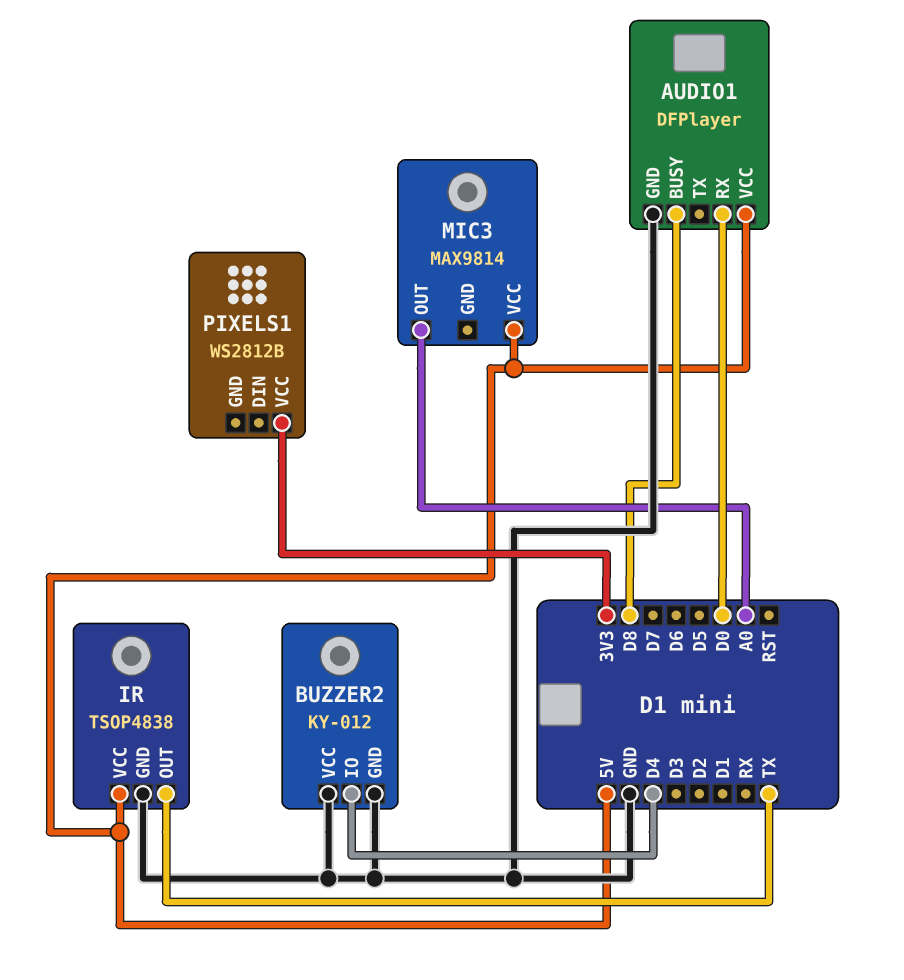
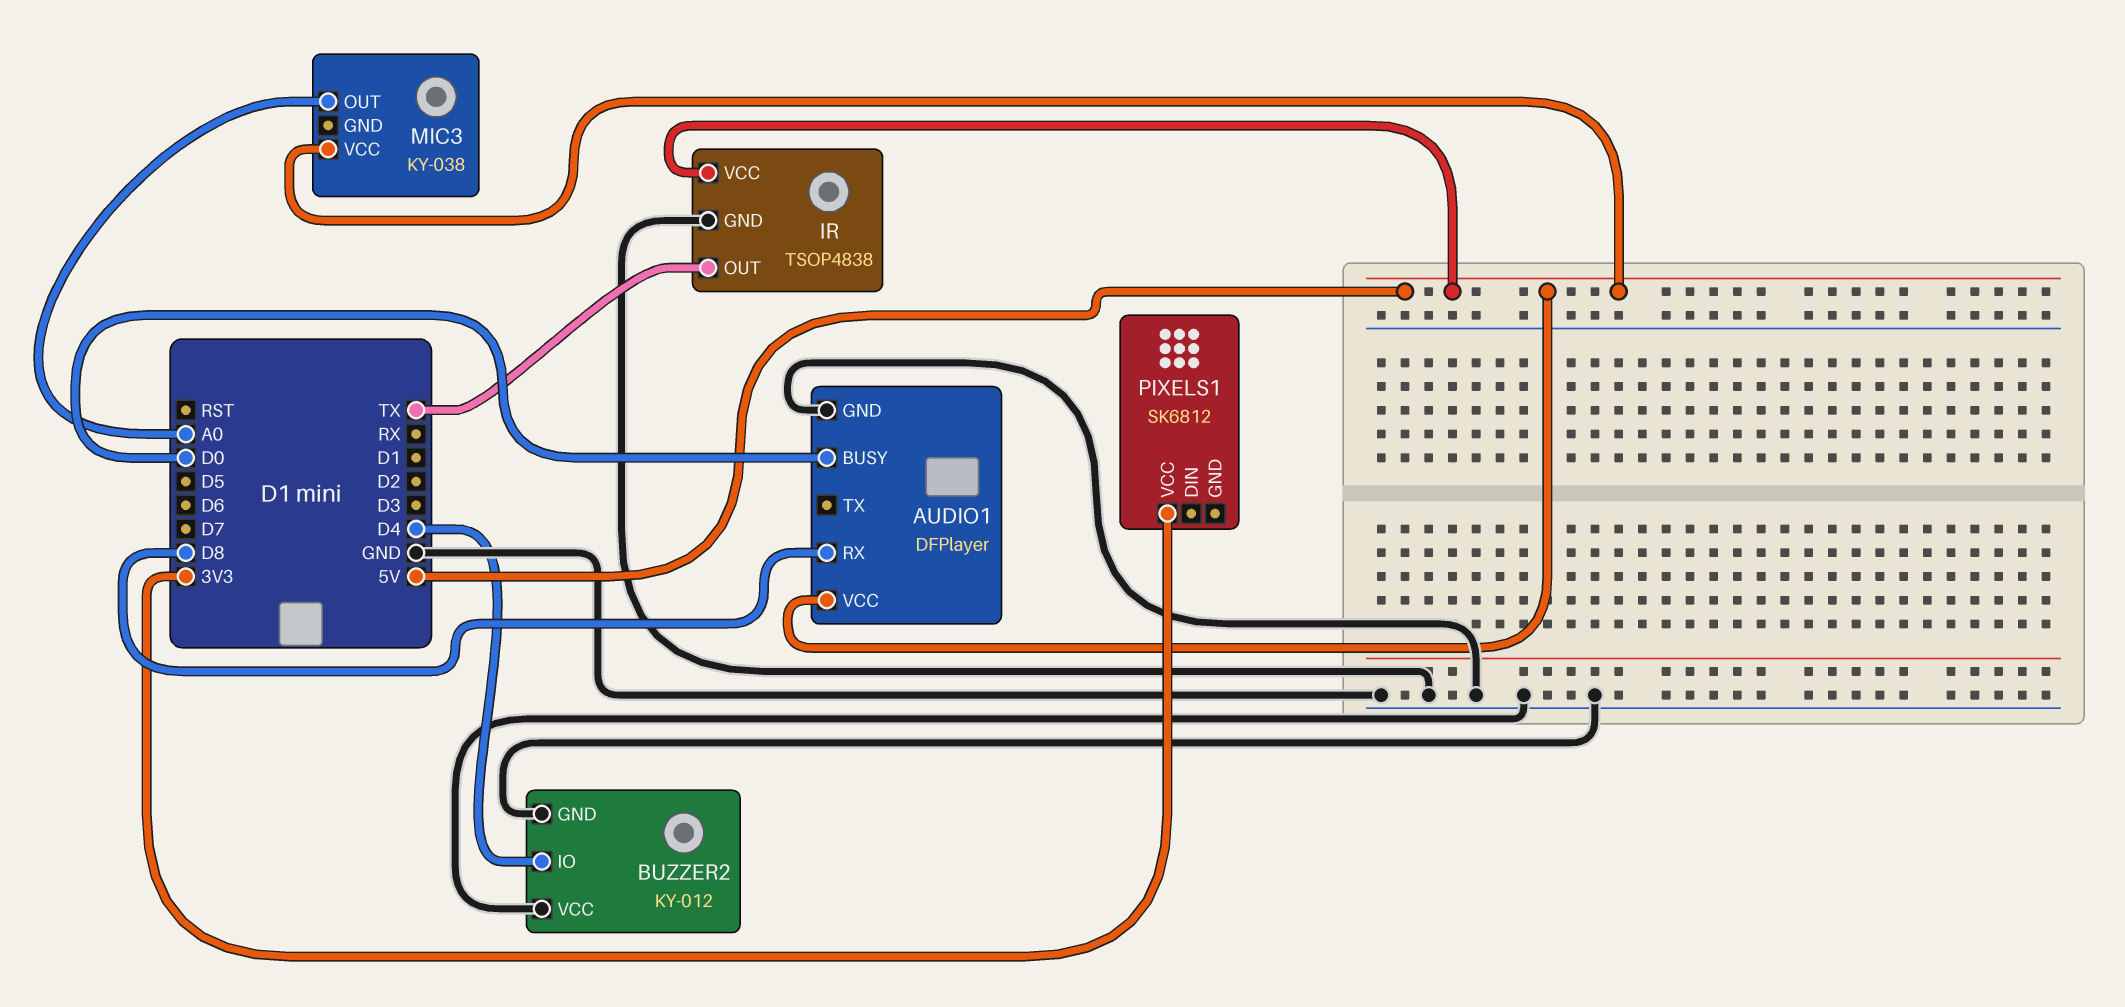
AUDIO1 pin BUSY: D8 -> D0
AUDIO1 pin RX: D0 -> D8
MIC3: MAX9814 -> KY-038
PIXELS1: WS2812B -> SK6812

